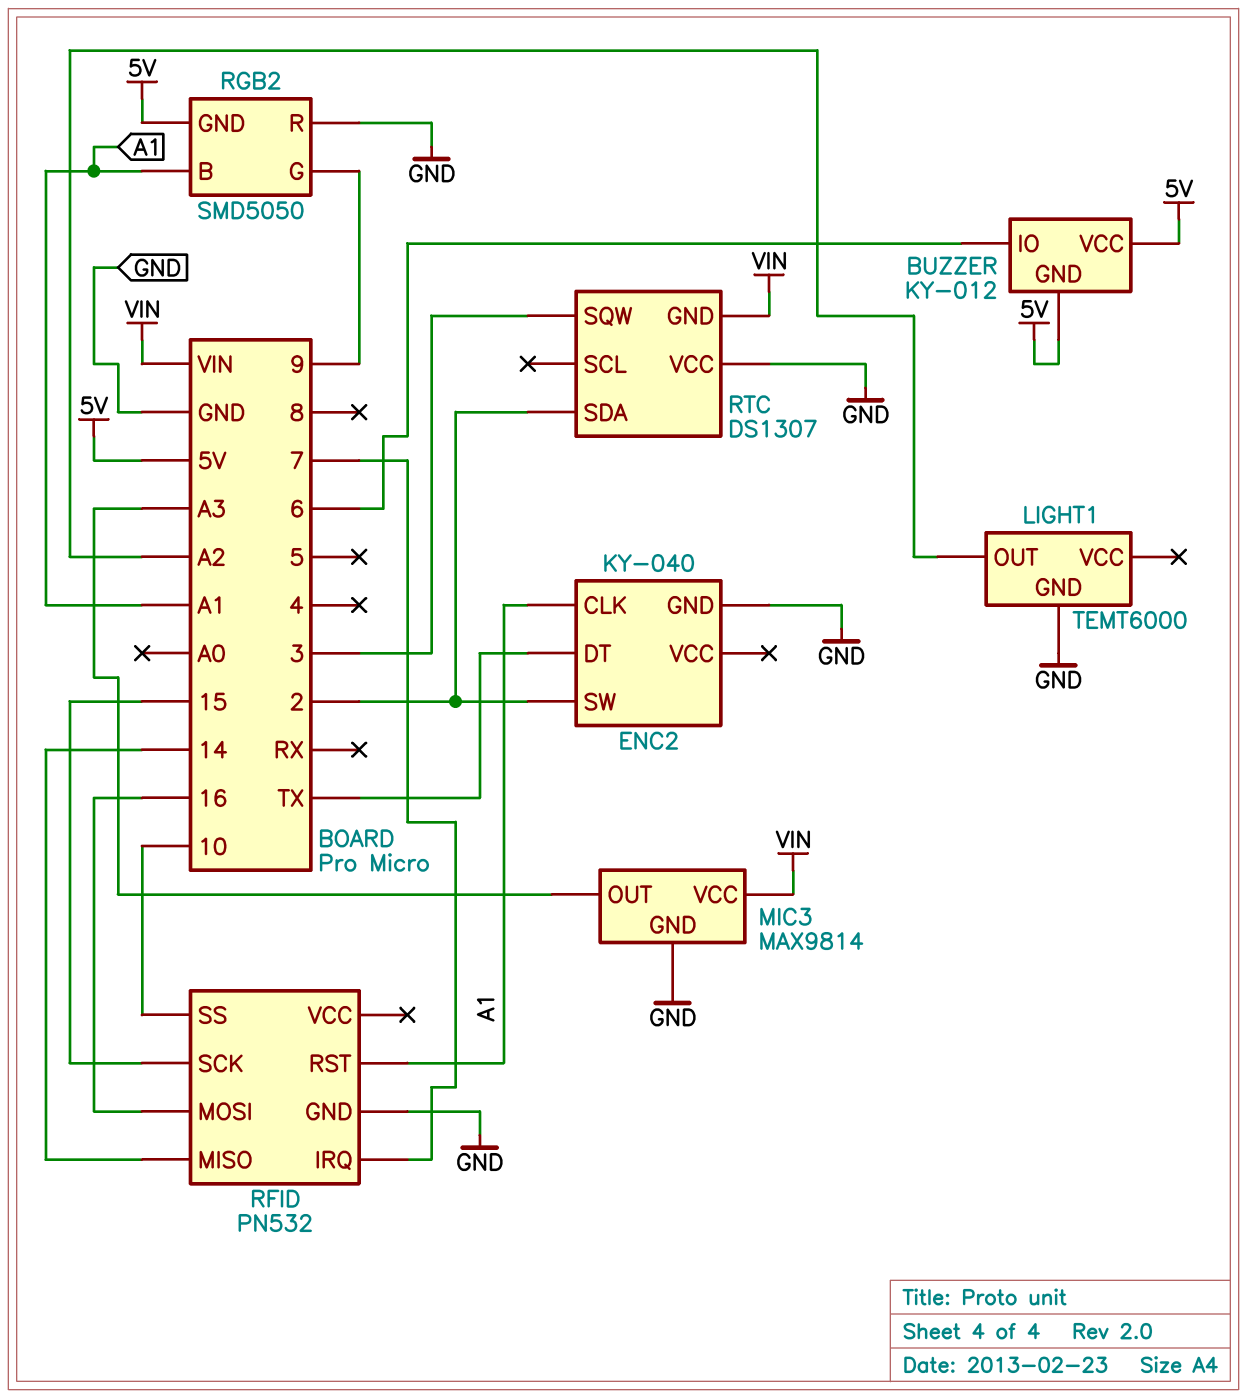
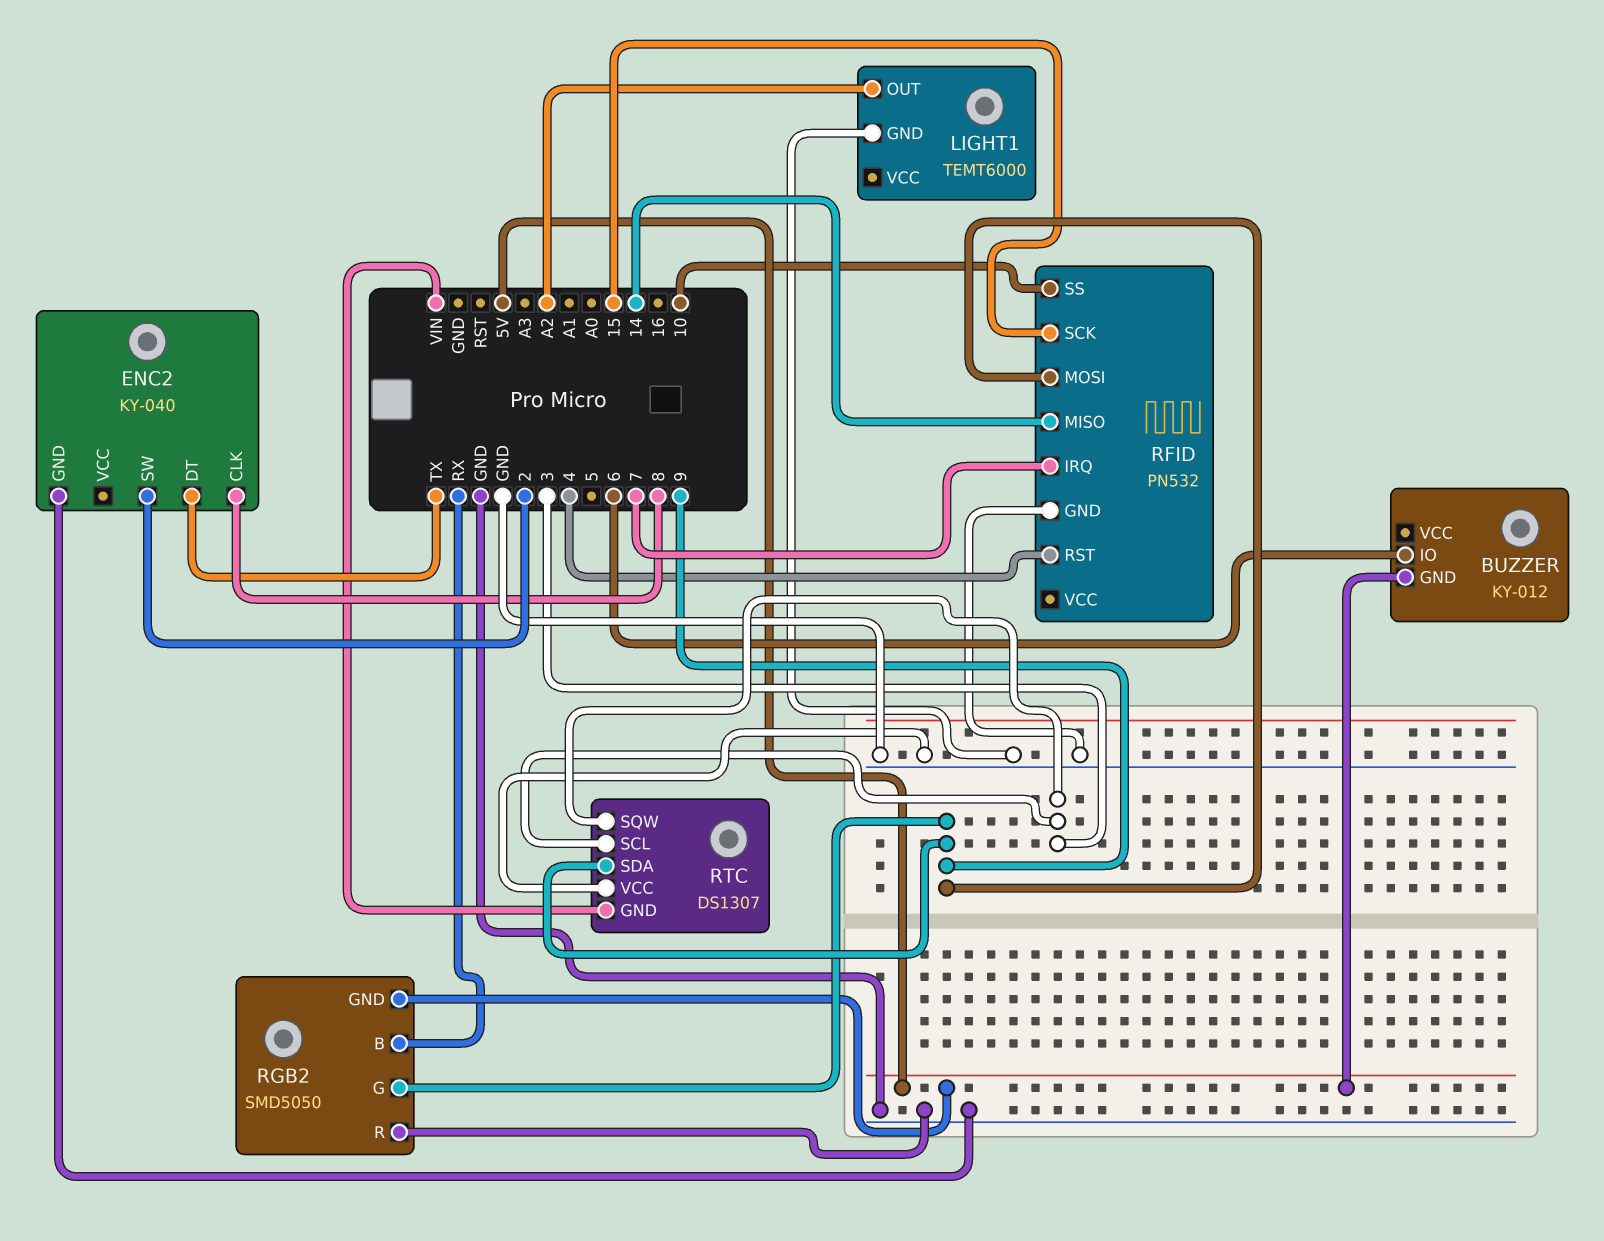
BUZZER pin VCC: 5V -> none
ENC2 pin CLK: A1 -> 8
MIC3: MAX9814 -> none
MIC3 pin GND: GND -> none
MIC3 pin OUT: A3 -> none
MIC3 pin VCC: VIN -> none
RFID pin MOSI: 16 -> 9
RFID pin RST: A1 -> 4
RGB2 pin B: A1 -> RX
RTC pin SCL: none -> 3
RTC pin SDA: 2 -> 9

